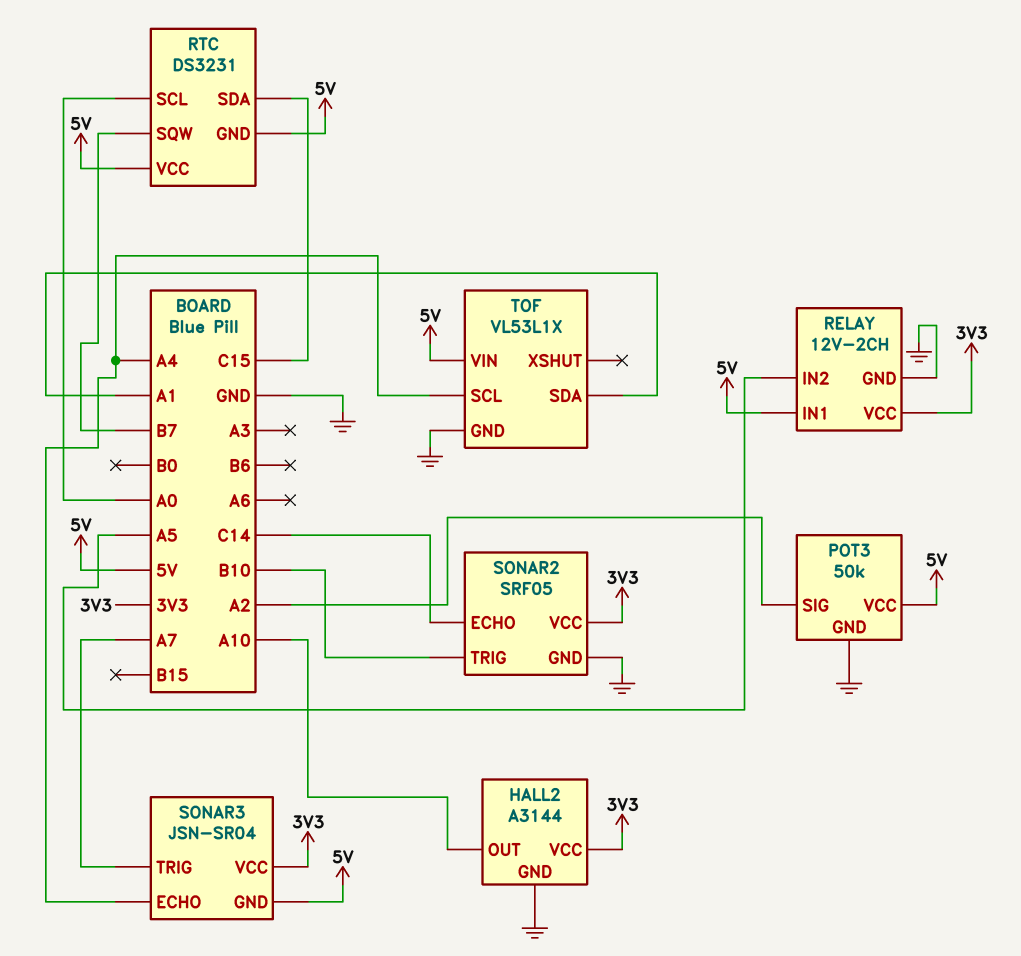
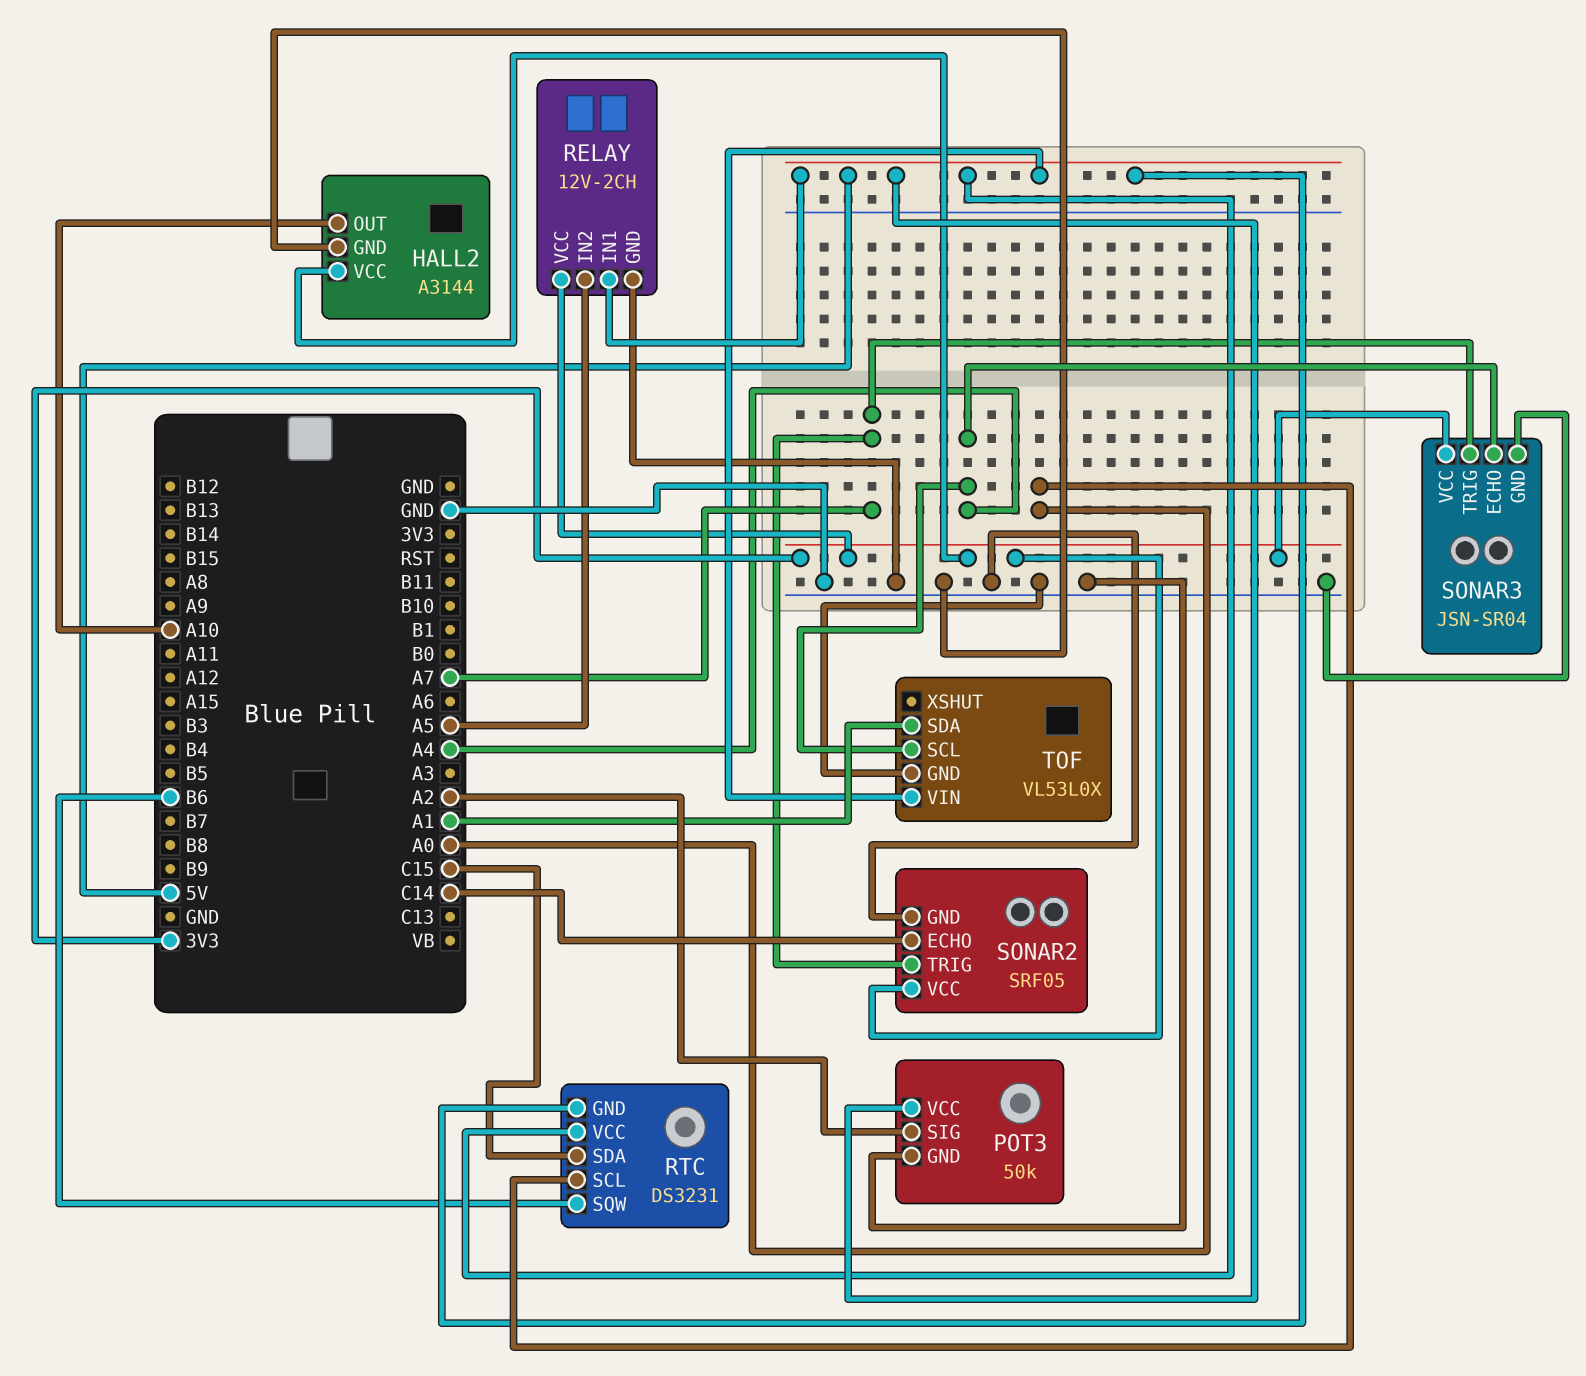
RTC pin SQW: B7 -> B6
SONAR2 pin TRIG: B10 -> A7
SONAR3 pin GND: 5V -> GND
TOF: VL53L1X -> VL53L0X

